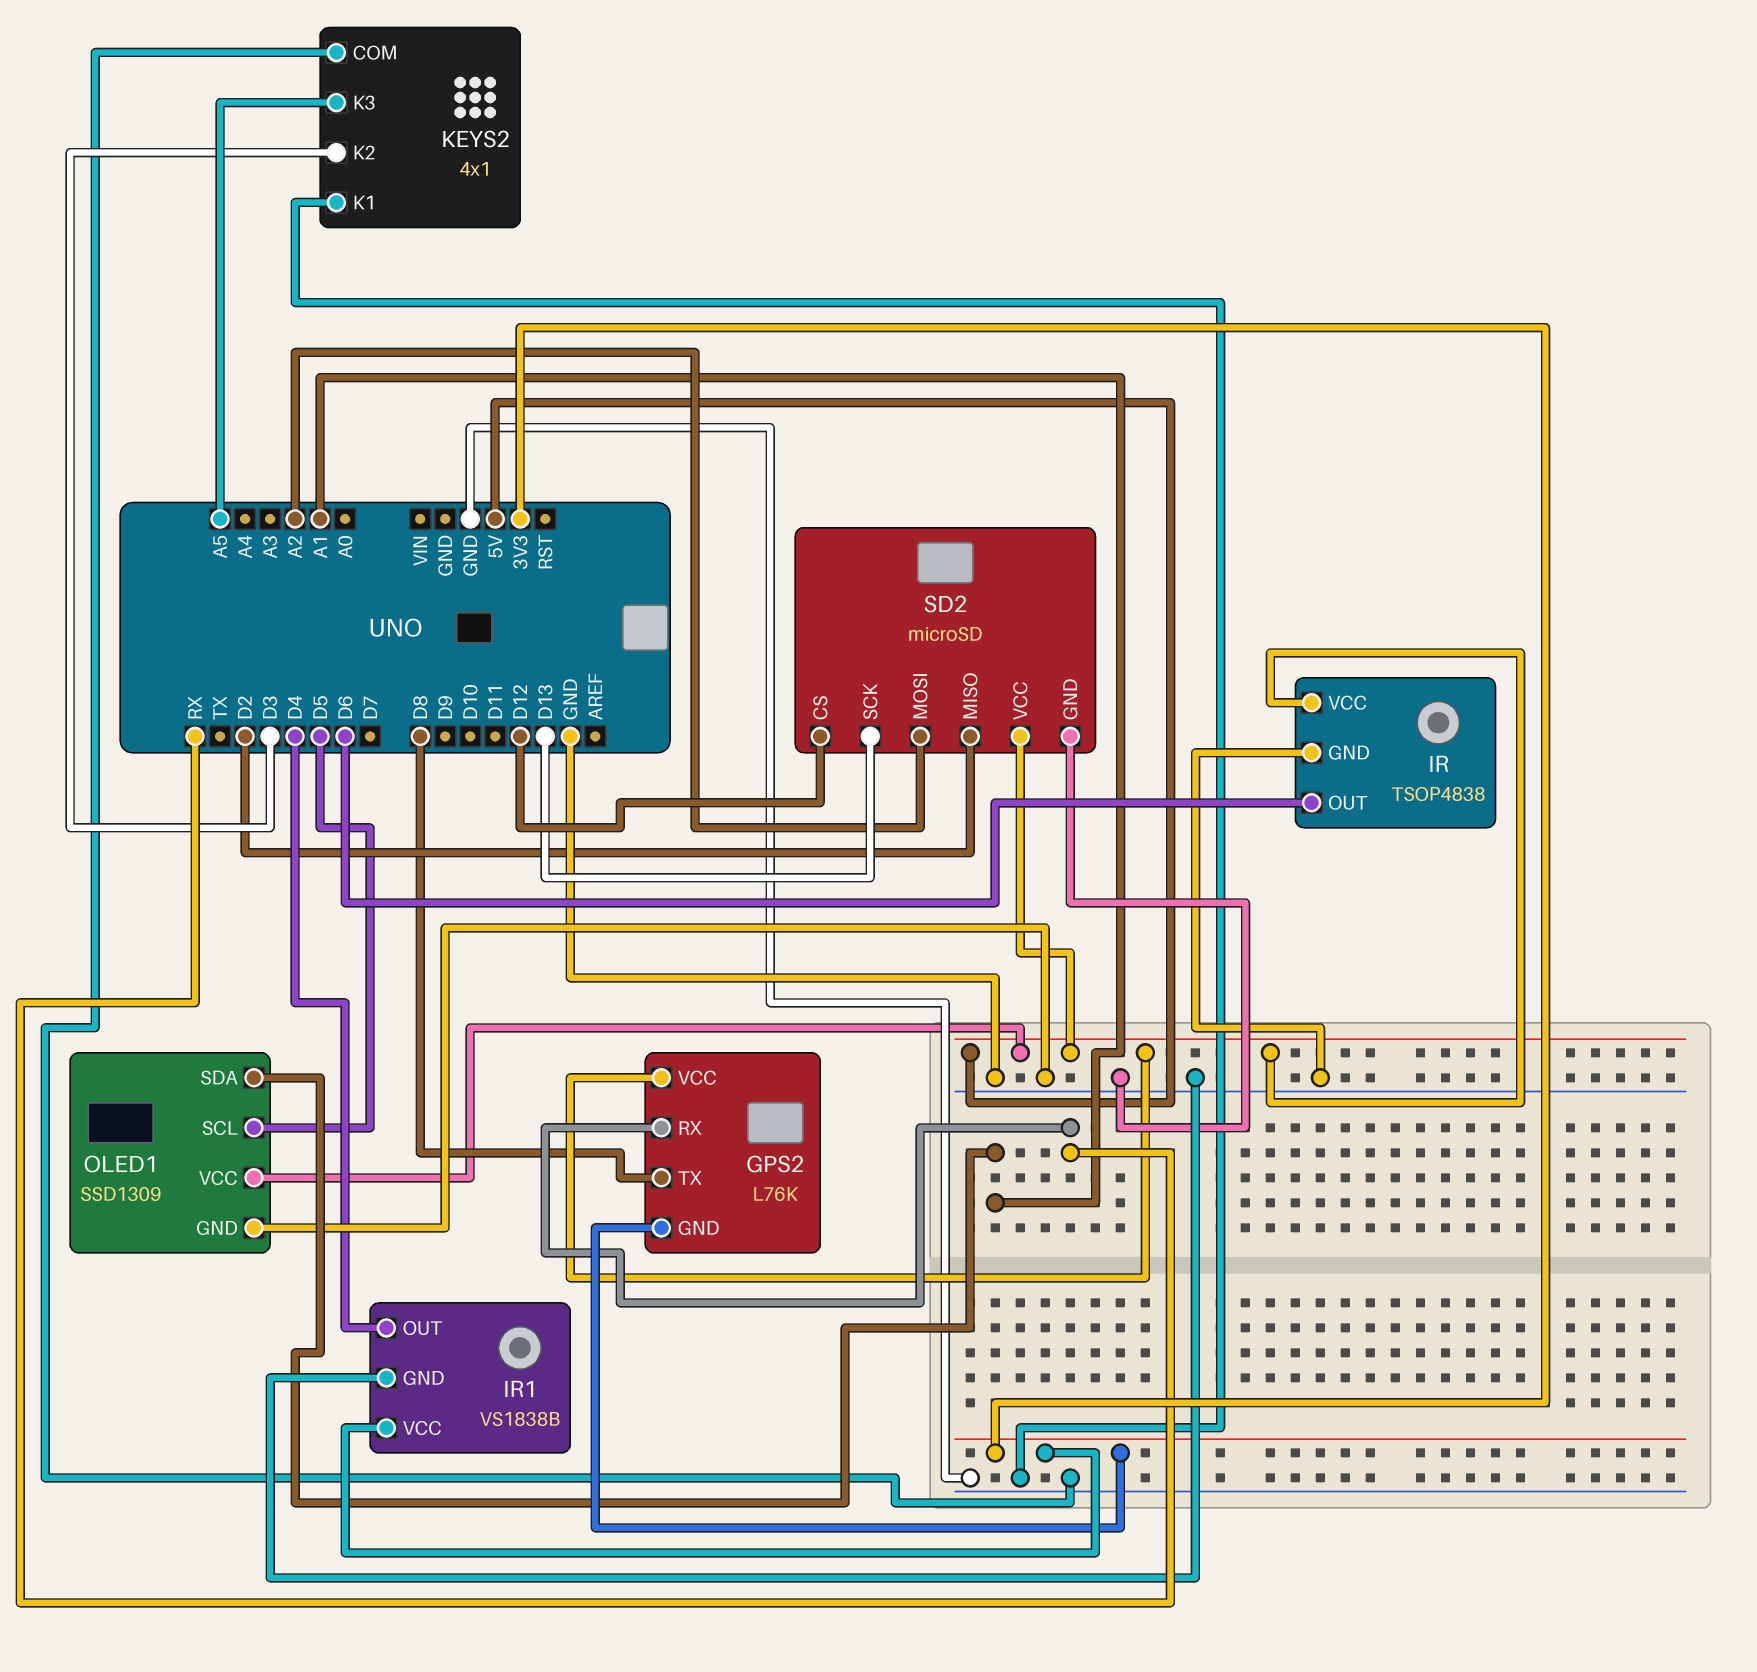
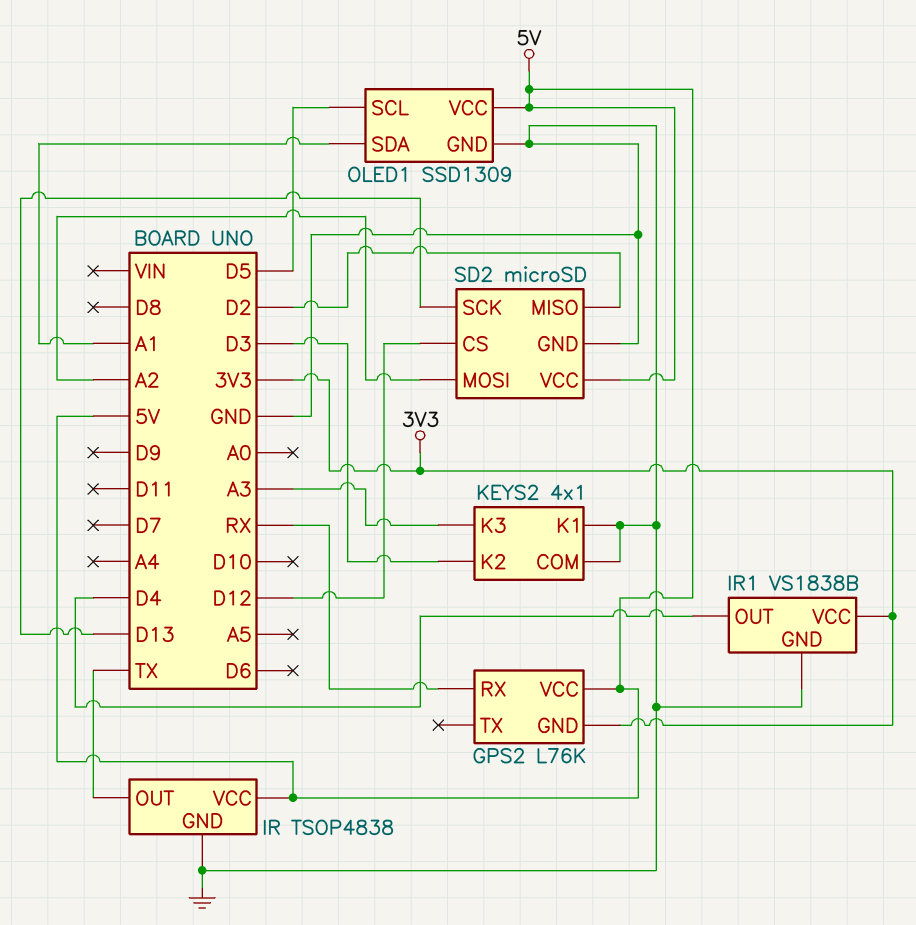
GPS2 pin TX: D8 -> none
IR pin OUT: D6 -> TX
KEYS2 pin K3: A5 -> A3

